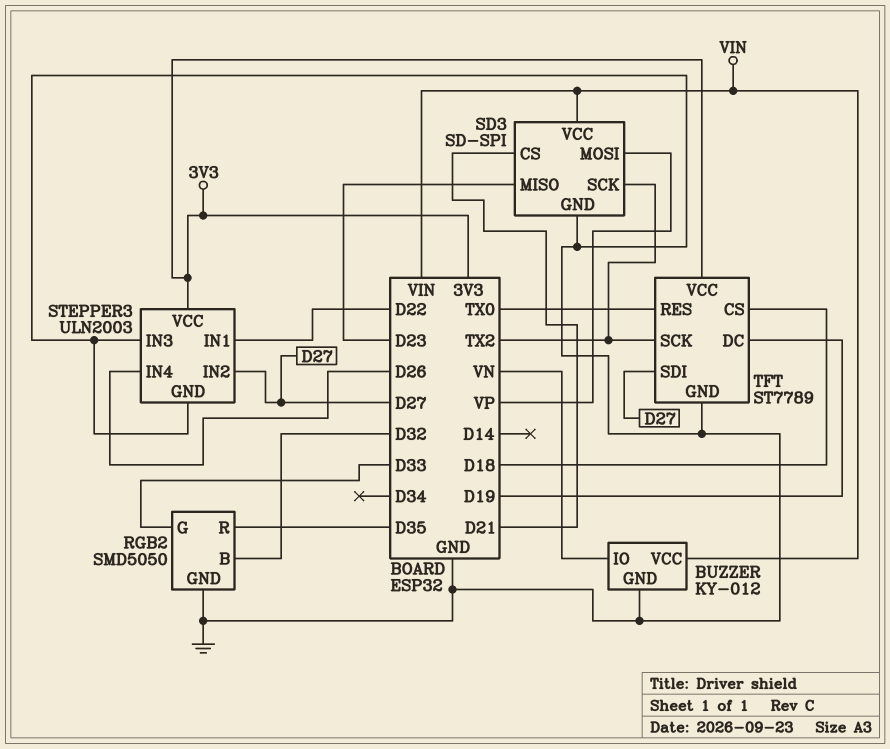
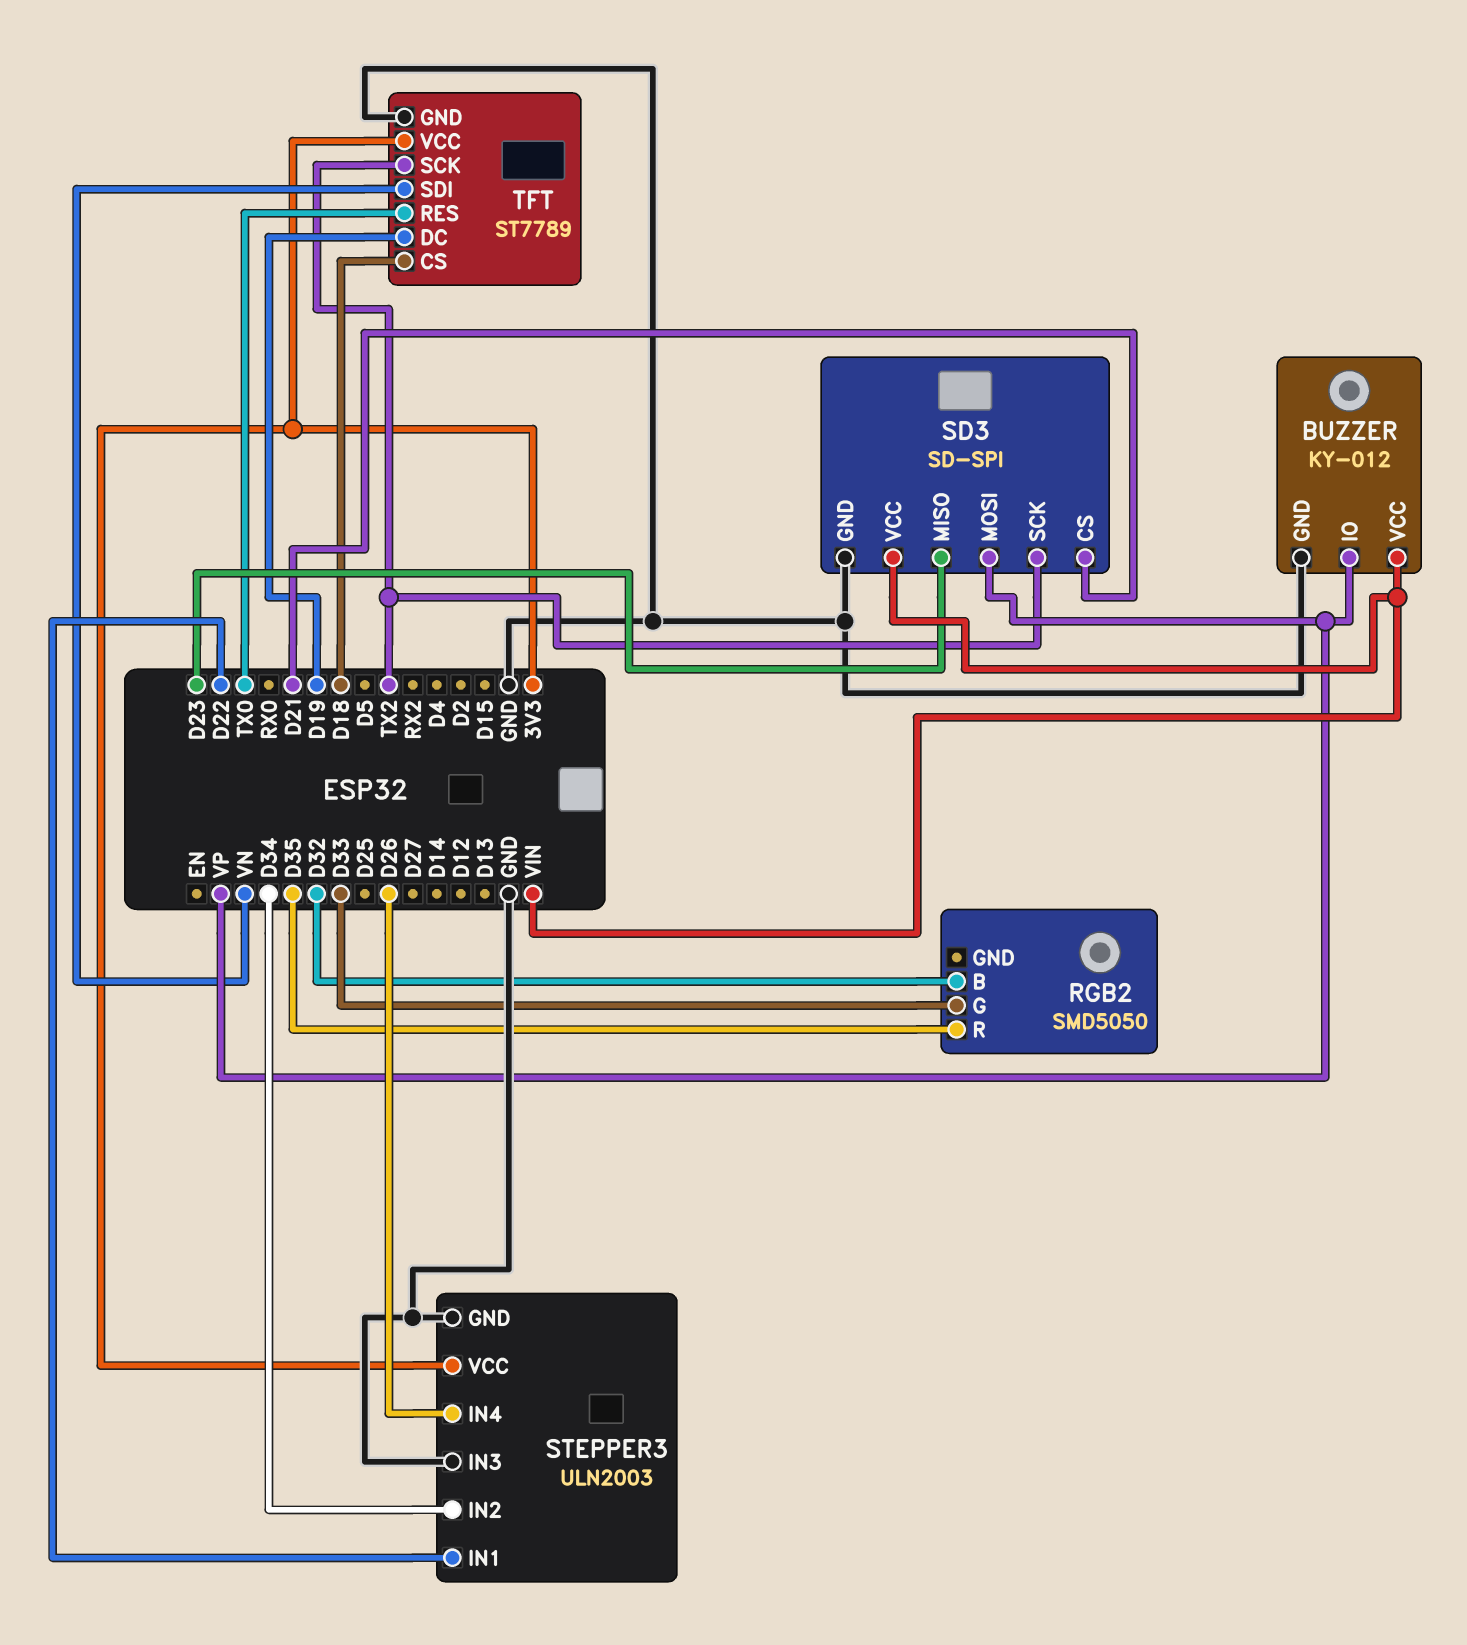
BUZZER pin IO: VN -> VP
RGB2 pin GND: GND -> none
STEPPER3 pin IN2: D27 -> D34
TFT pin SDI: D27 -> VN

